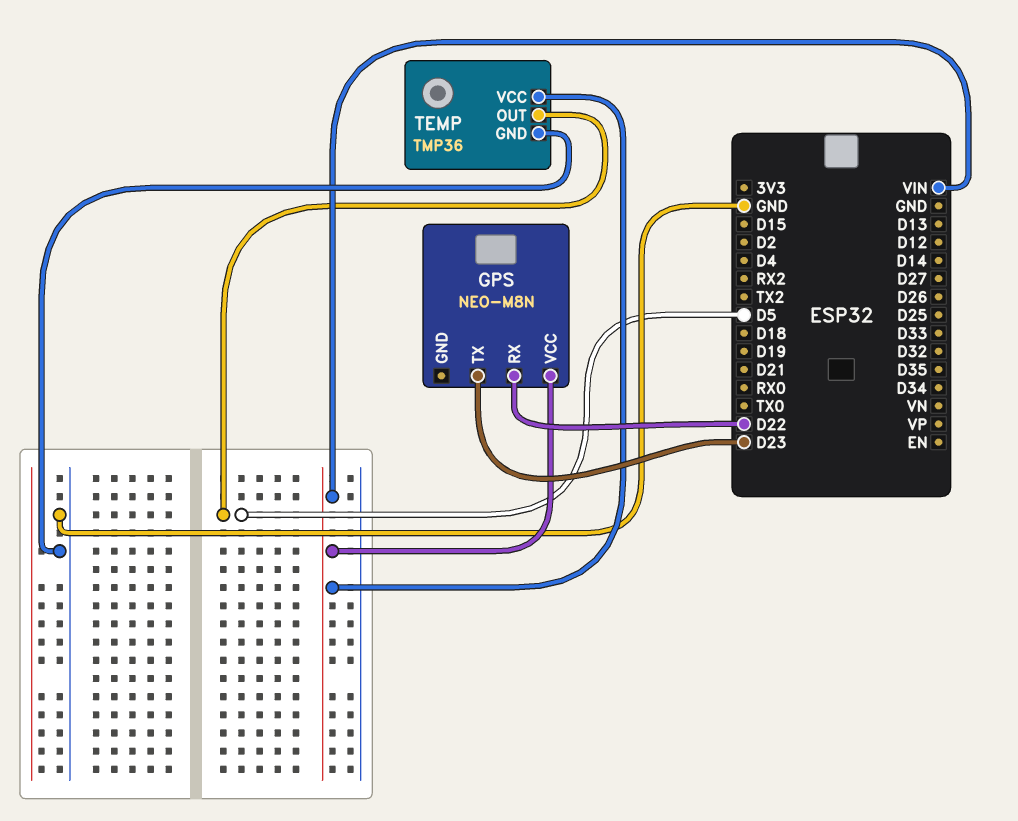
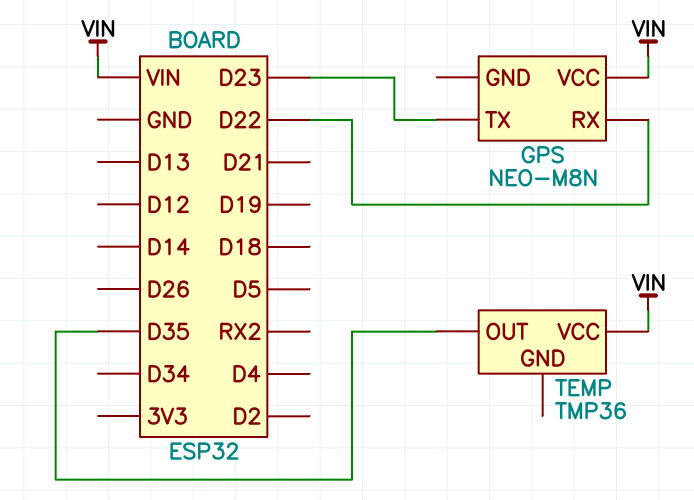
TEMP pin GND: GND -> none
TEMP pin OUT: D5 -> D35

